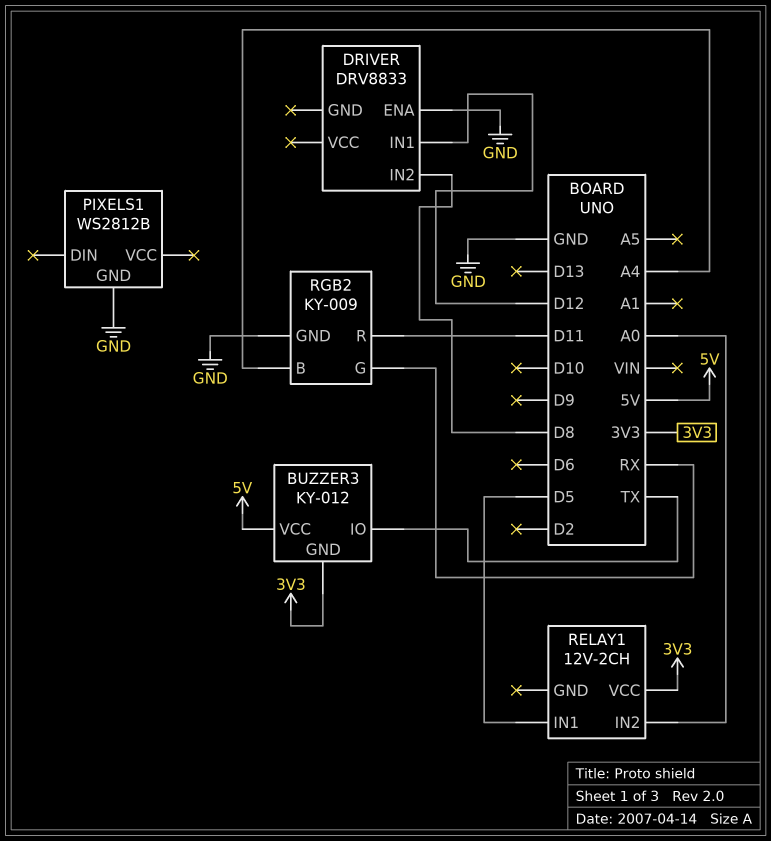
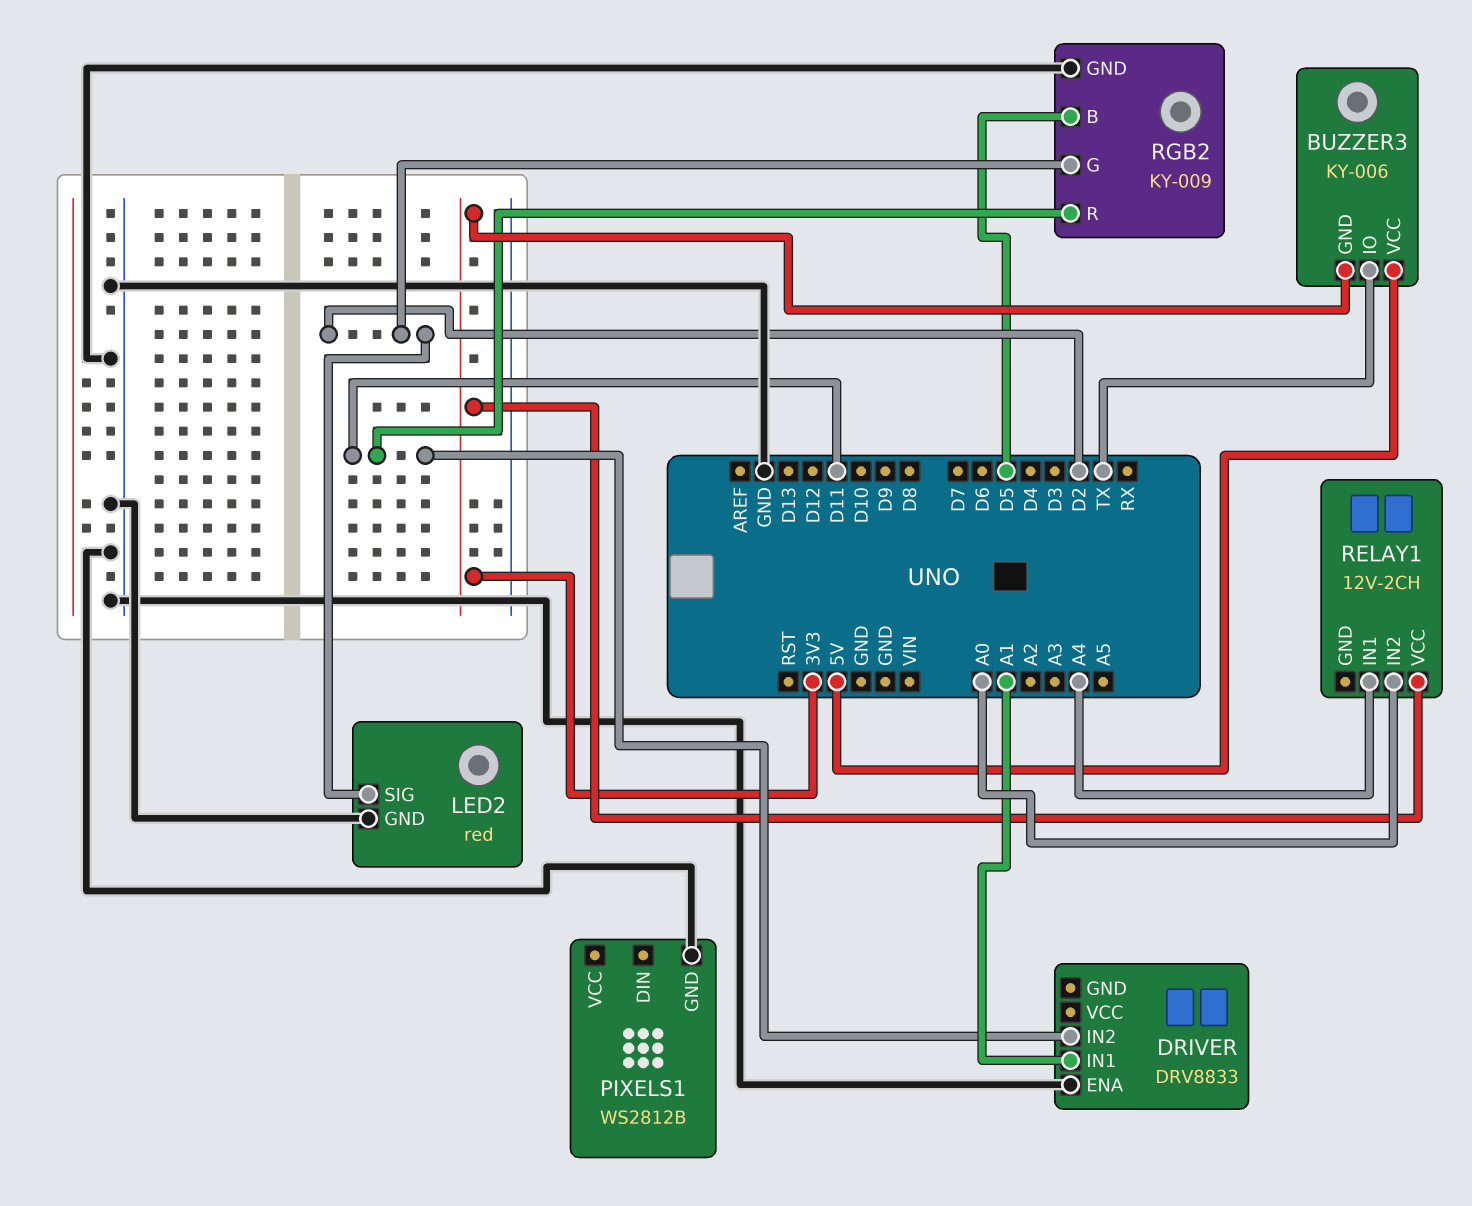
BUZZER3: KY-012 -> KY-006
DRIVER pin IN1: D12 -> A1
DRIVER pin IN2: D8 -> D11
LED2: none -> red
LED2 pin GND: none -> GND
LED2 pin SIG: none -> D2
RELAY1 pin IN1: D5 -> A4
RGB2 pin B: A4 -> D5
RGB2 pin G: RX -> D2

